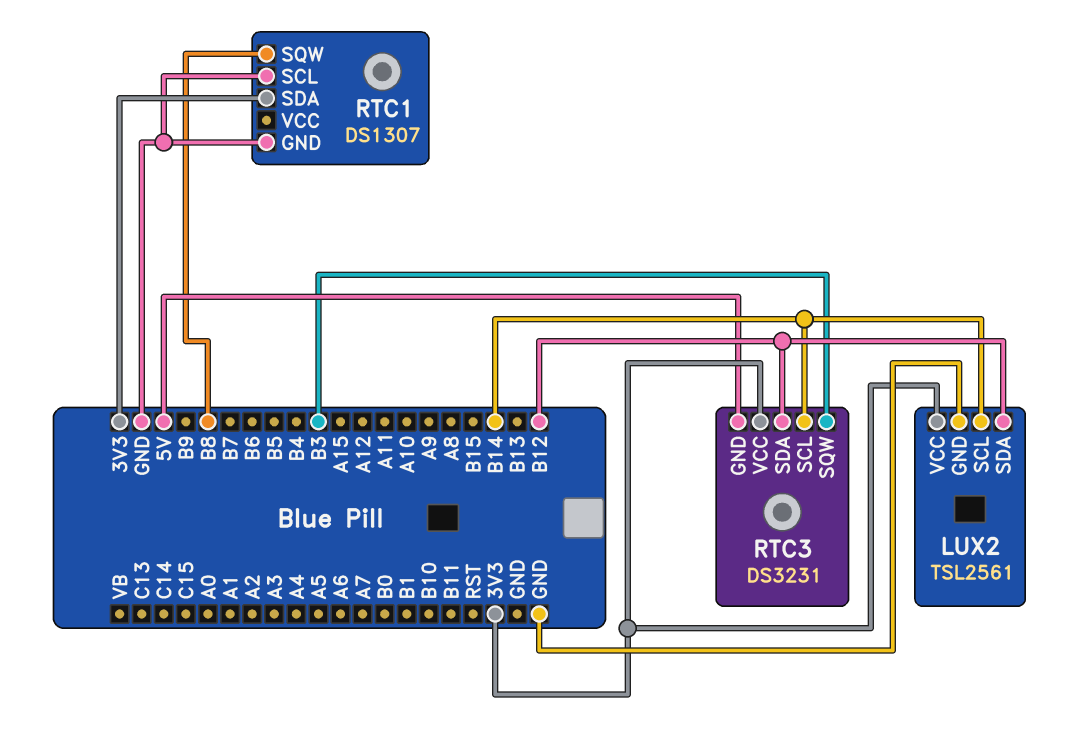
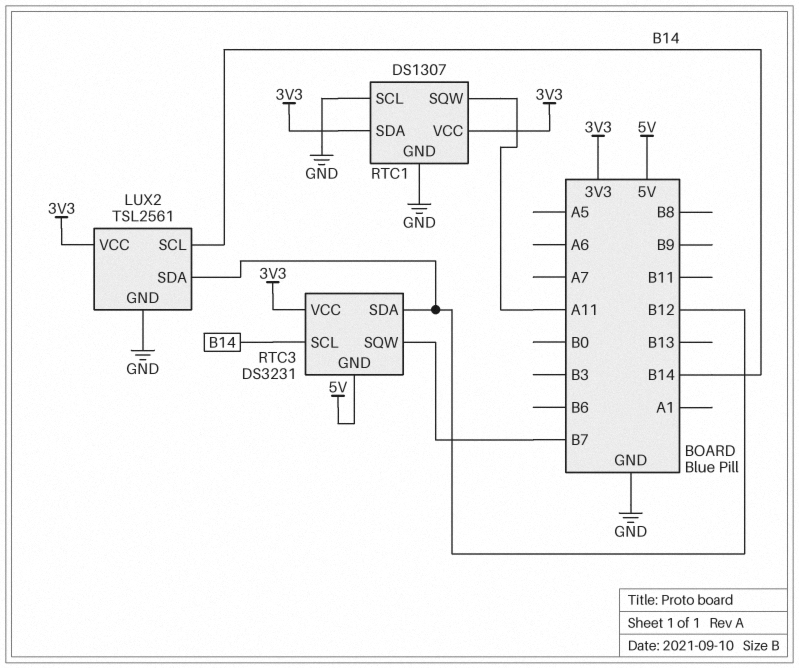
RTC1 pin SQW: B8 -> A11
RTC1 pin VCC: none -> 3V3
RTC3 pin SQW: B3 -> B7

